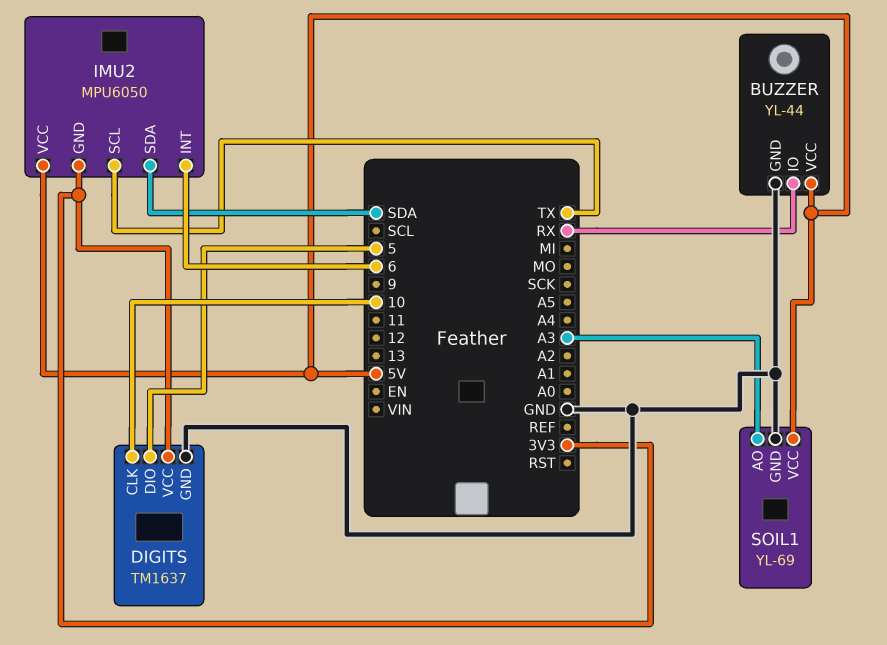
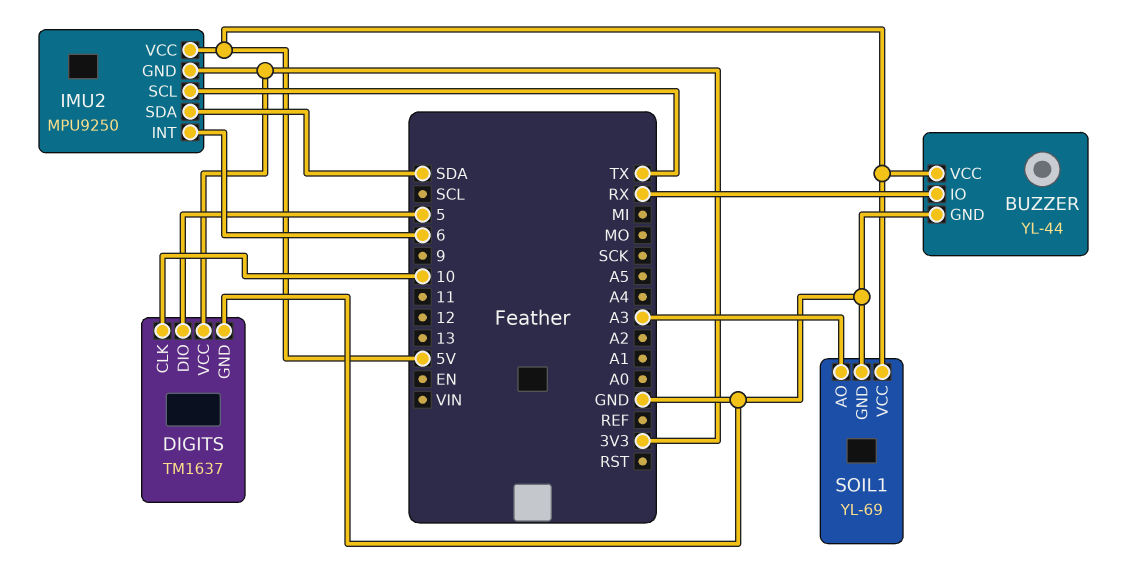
IMU2: MPU6050 -> MPU9250

